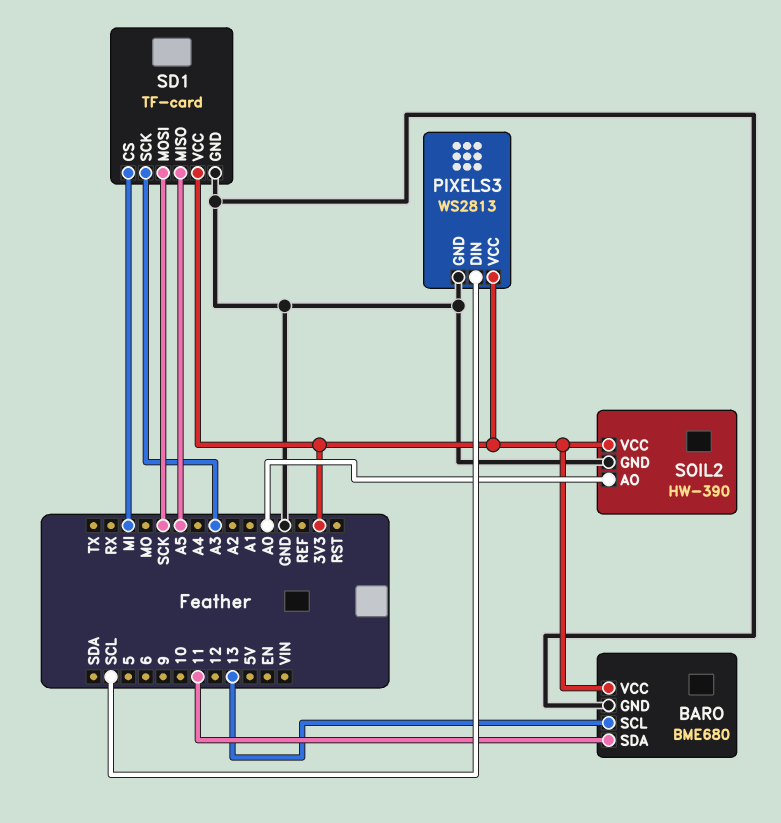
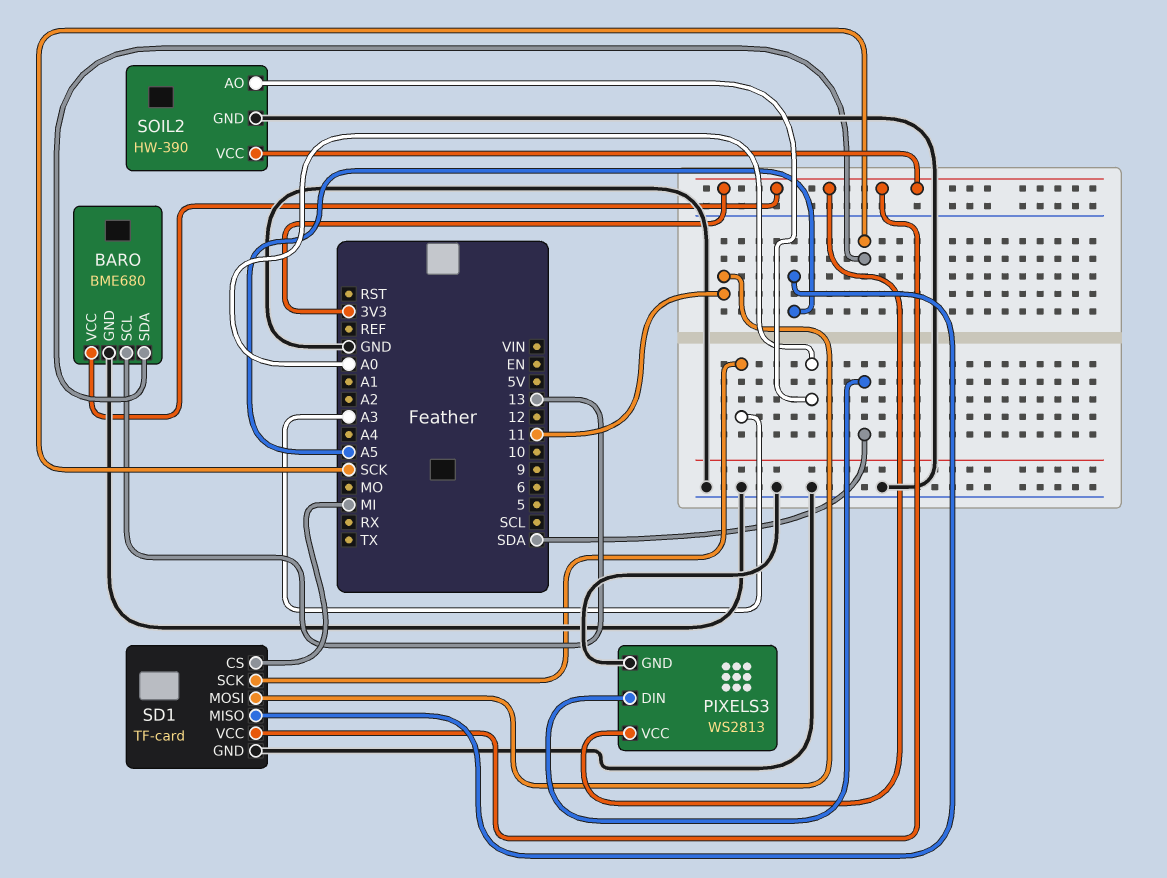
BARO pin SDA: 11 -> SCK
PIXELS3 pin DIN: SCL -> SDA
SD1 pin MOSI: SCK -> 11

